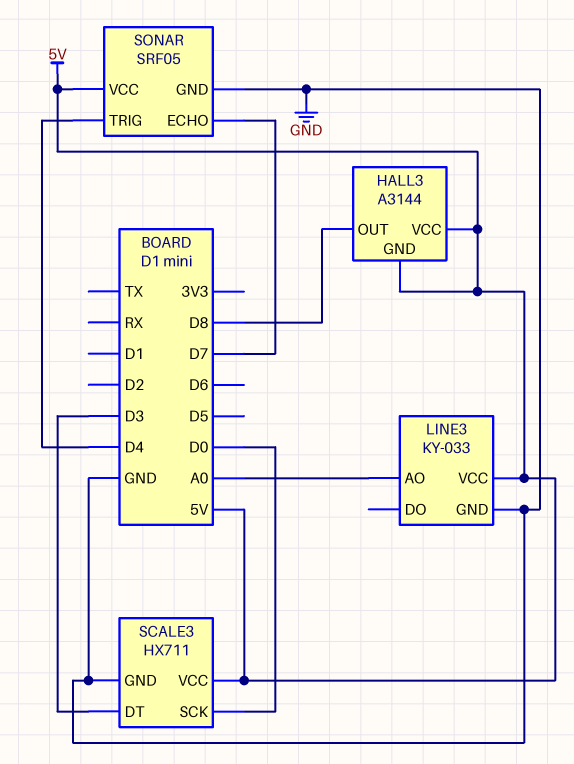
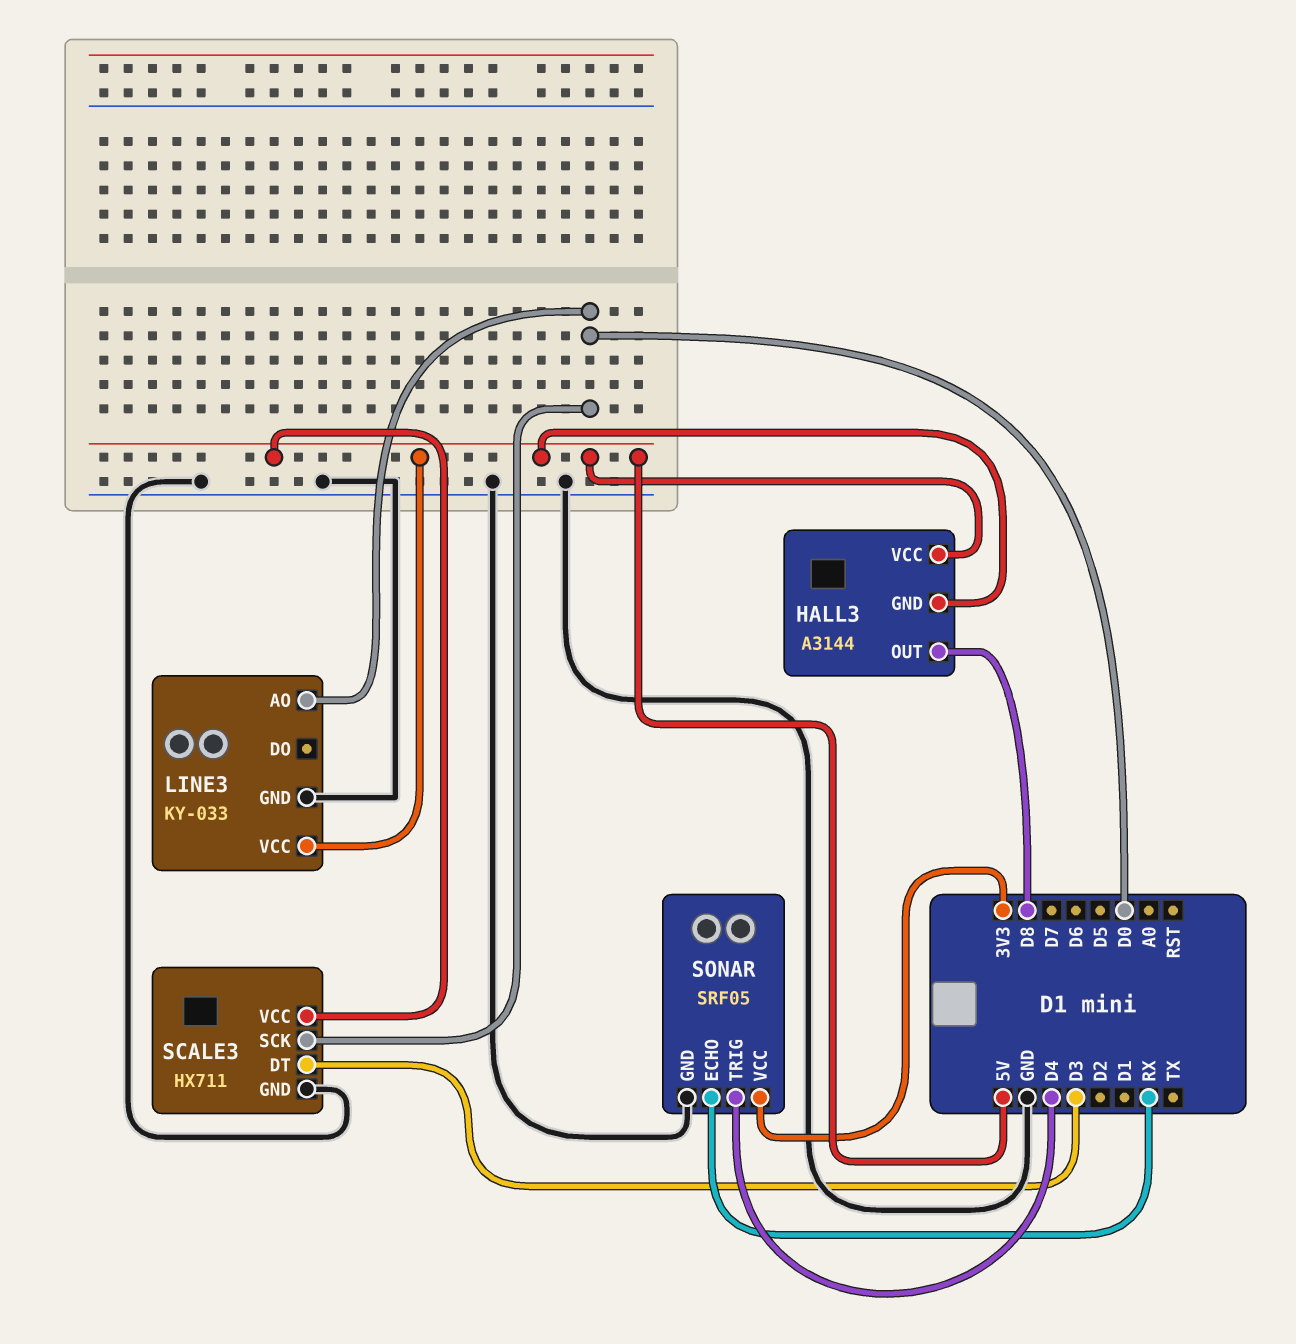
LINE3 pin AO: A0 -> D0
SONAR pin ECHO: D7 -> RX
SONAR pin VCC: 5V -> 3V3

